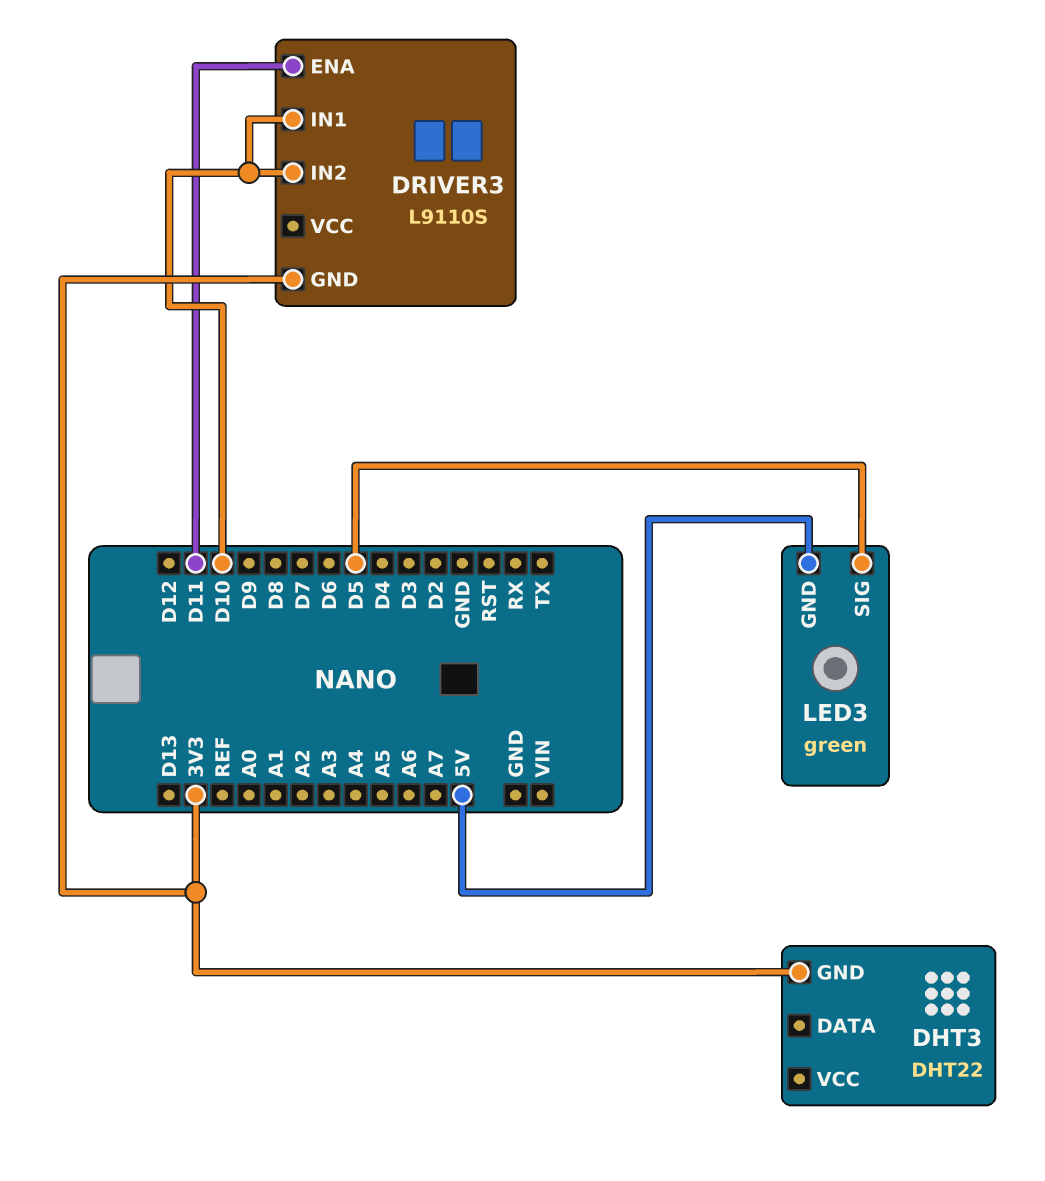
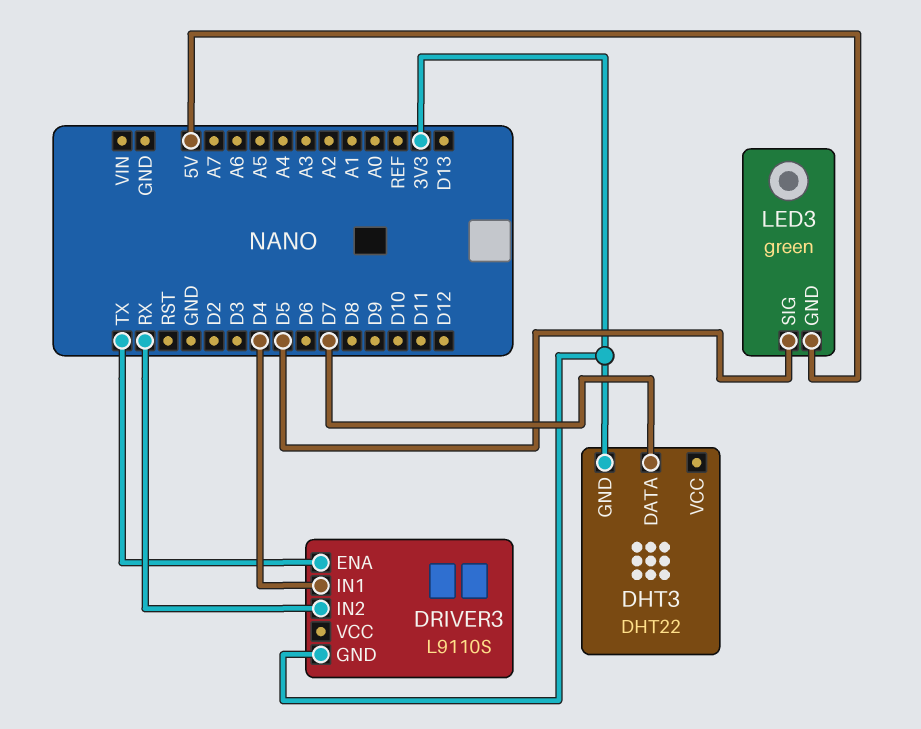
DHT3 pin DATA: none -> D7
DRIVER3 pin ENA: D11 -> TX
DRIVER3 pin IN1: D10 -> D4
DRIVER3 pin IN2: D10 -> RX

